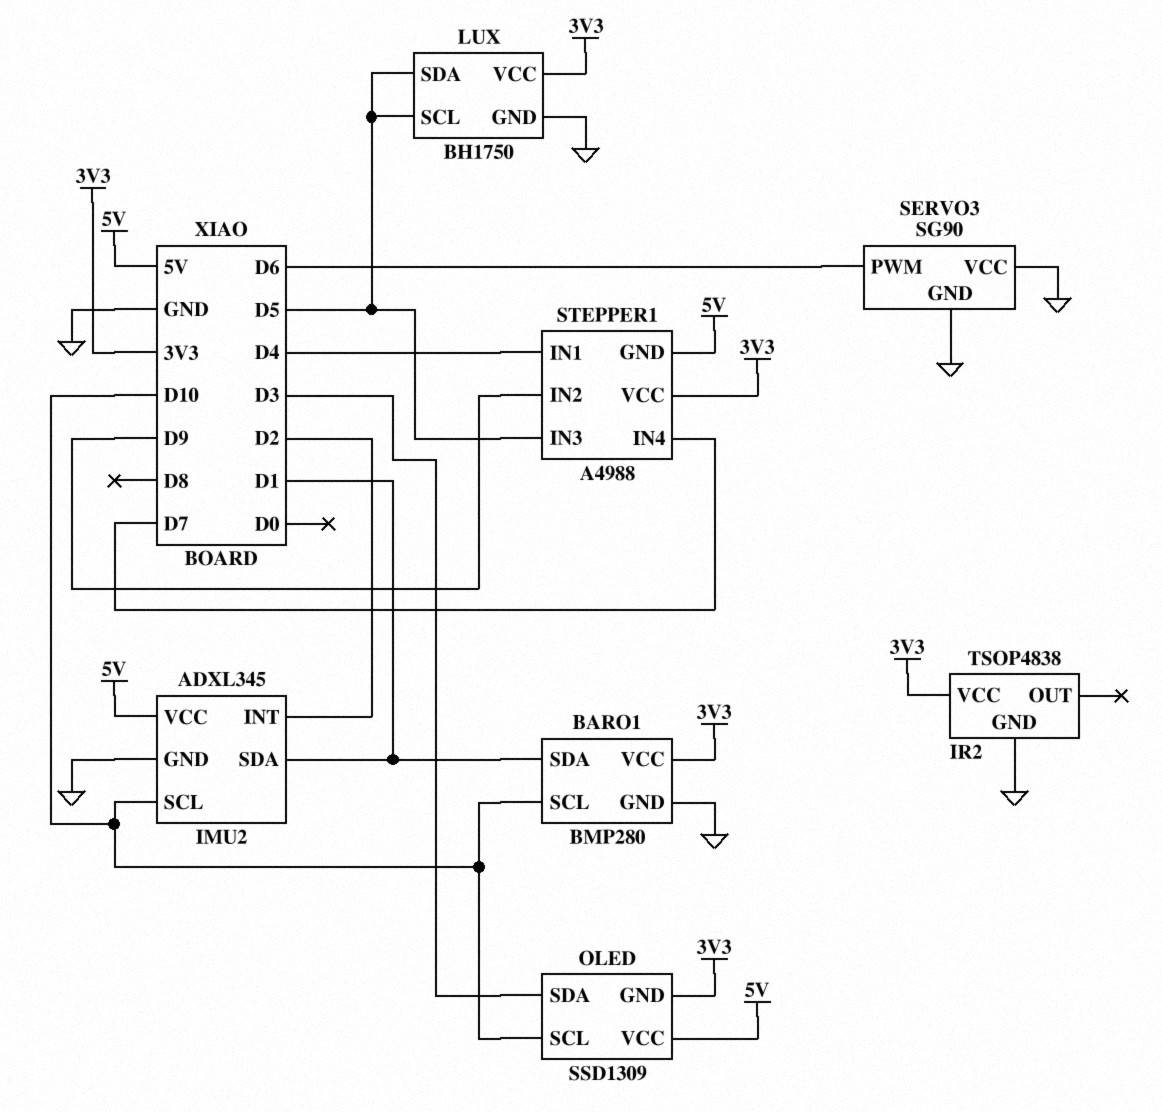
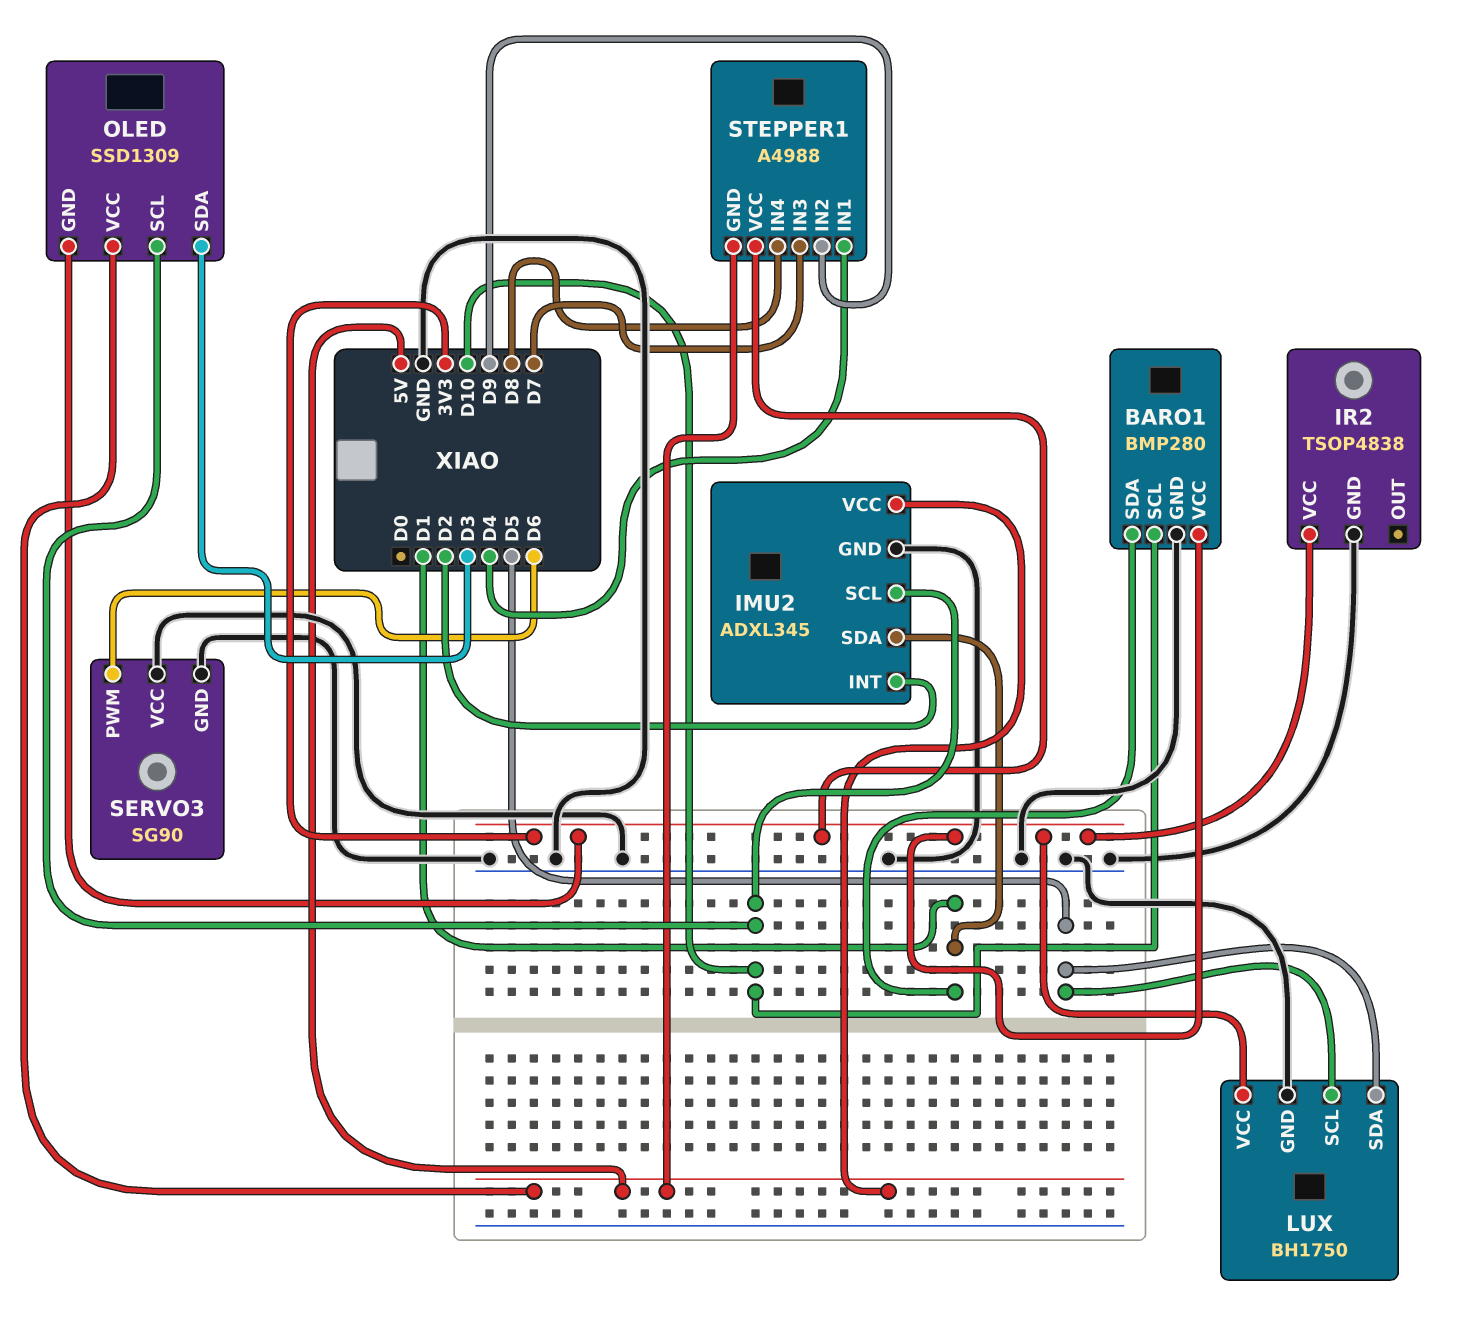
STEPPER1 pin IN3: D5 -> D7
STEPPER1 pin IN4: D7 -> D8

